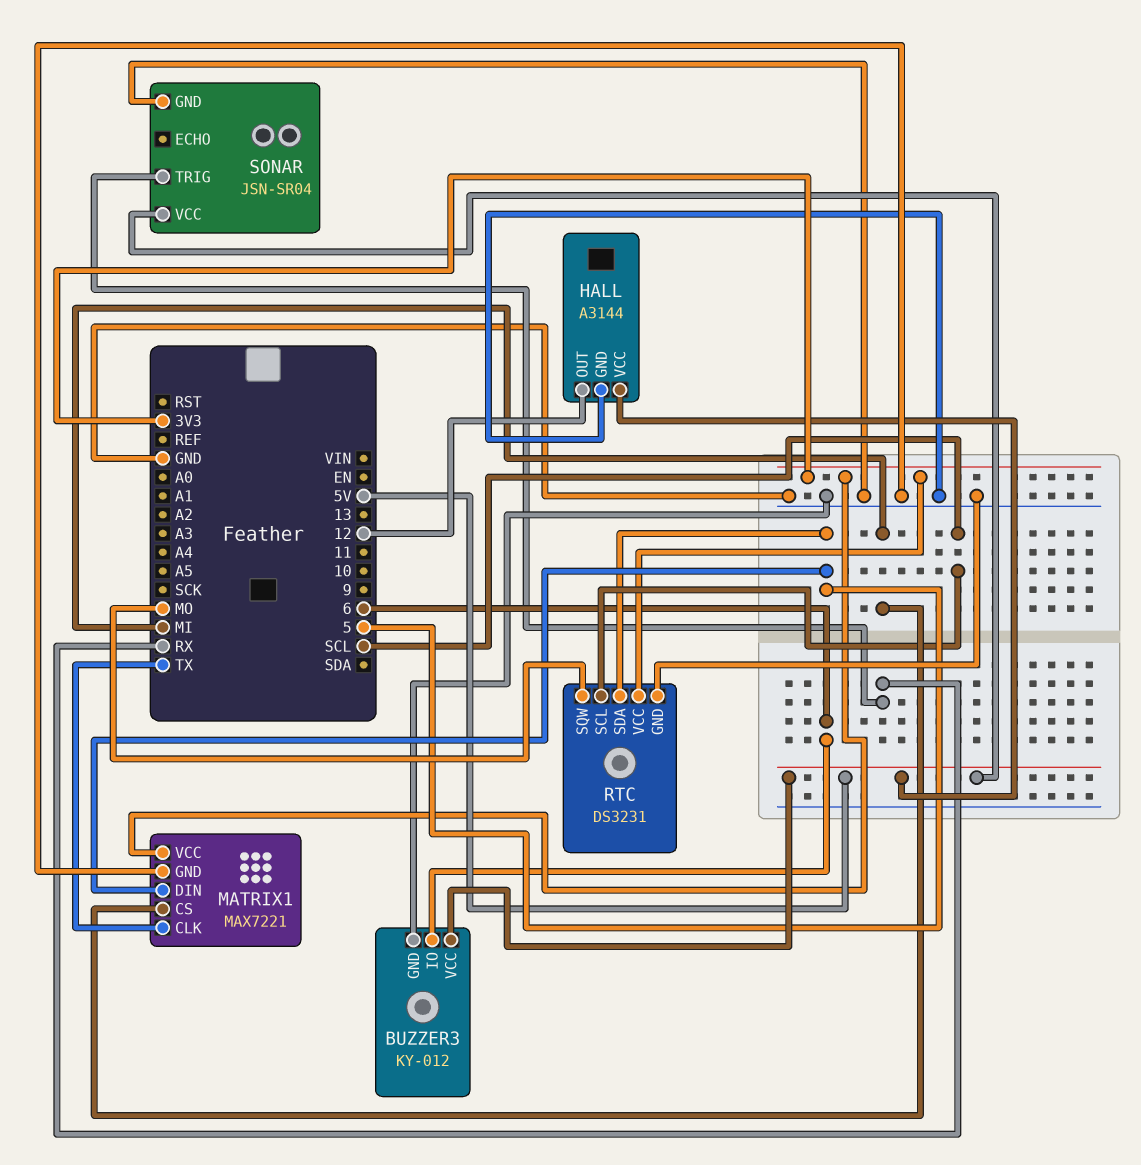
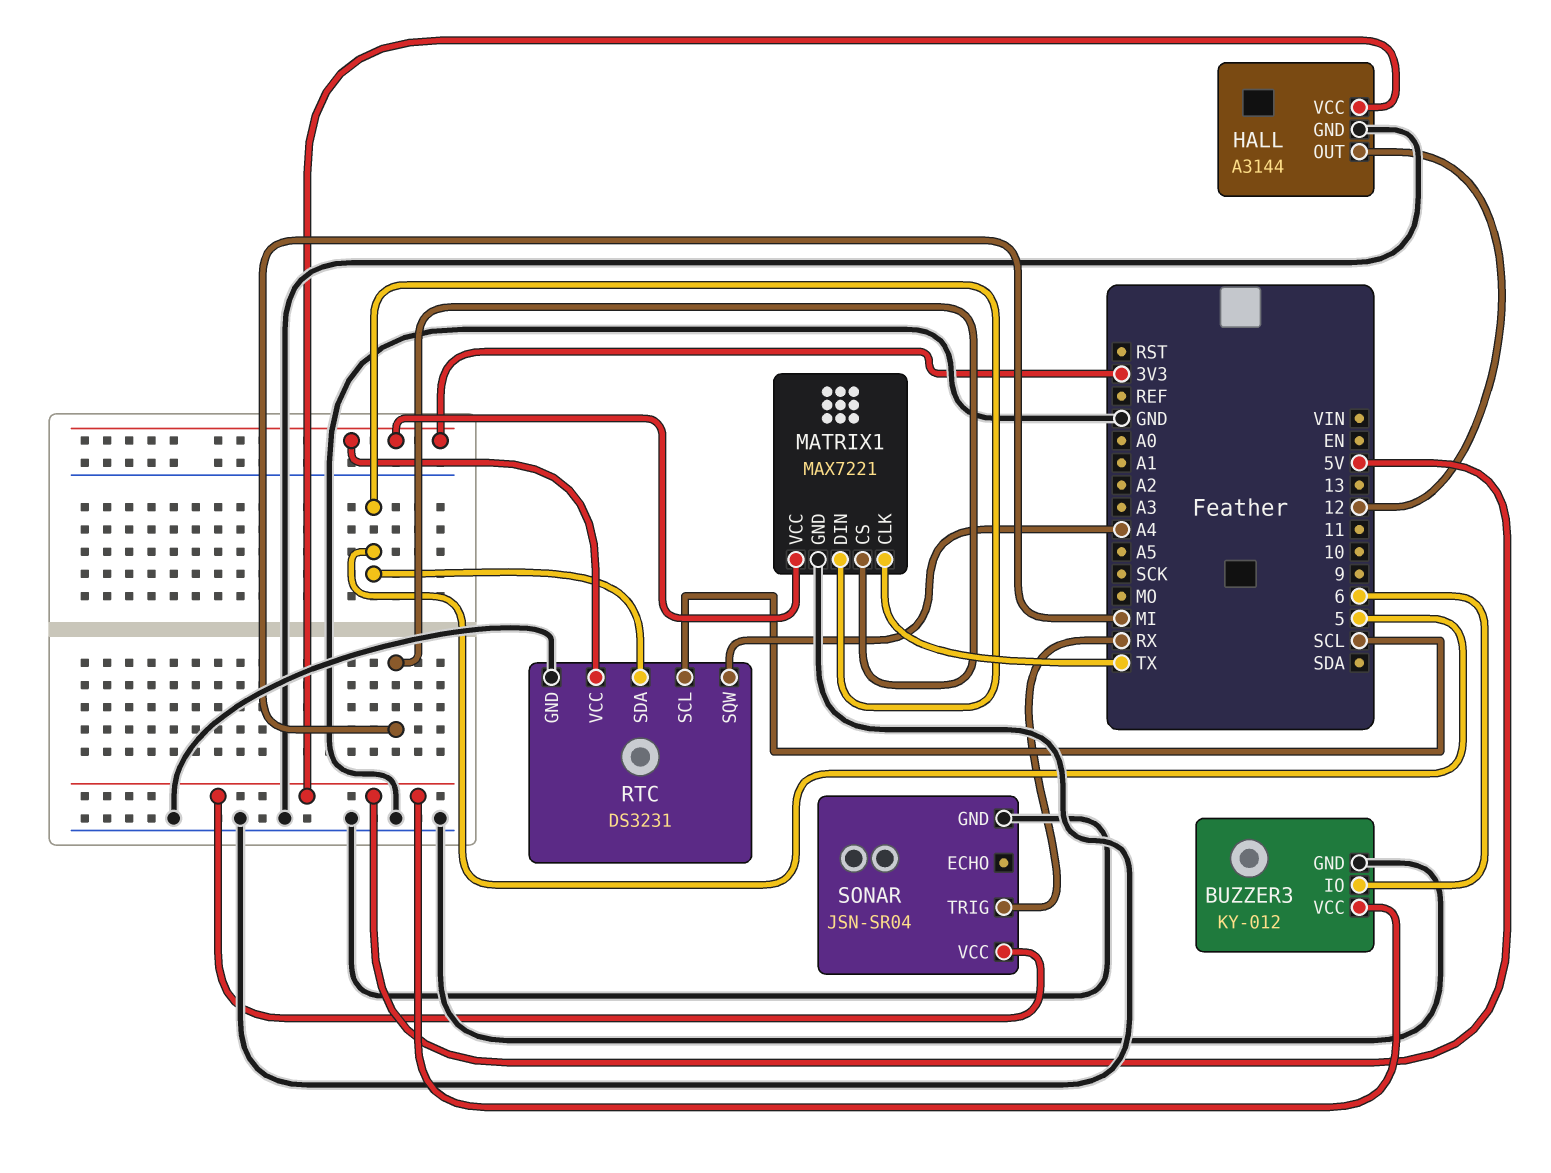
RTC pin SQW: MO -> A4

